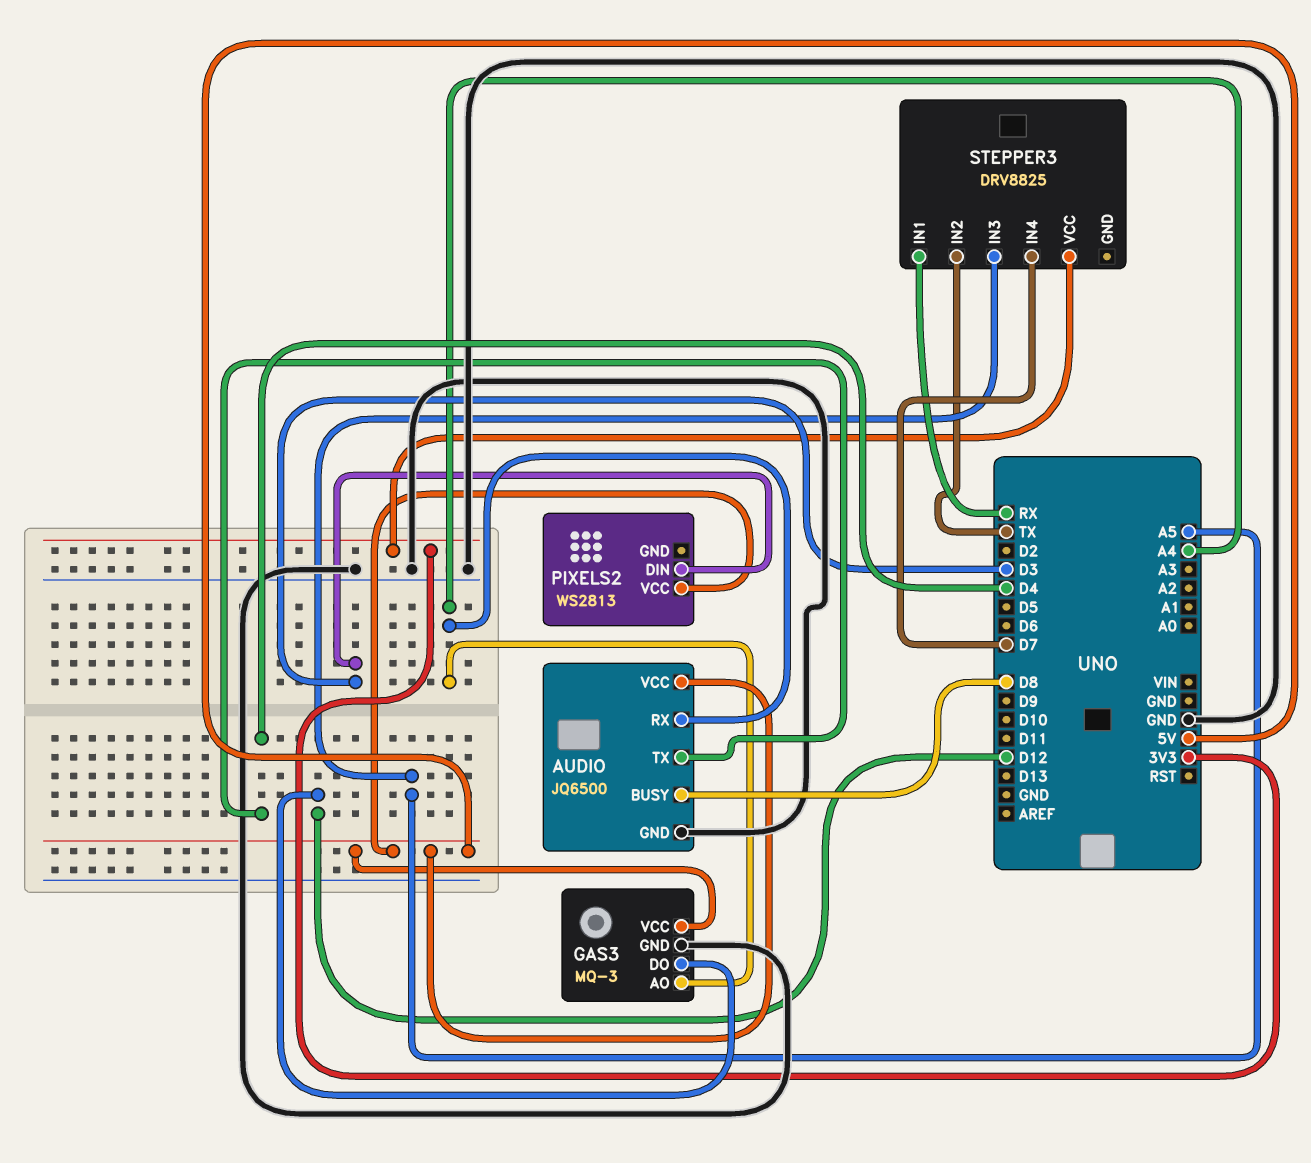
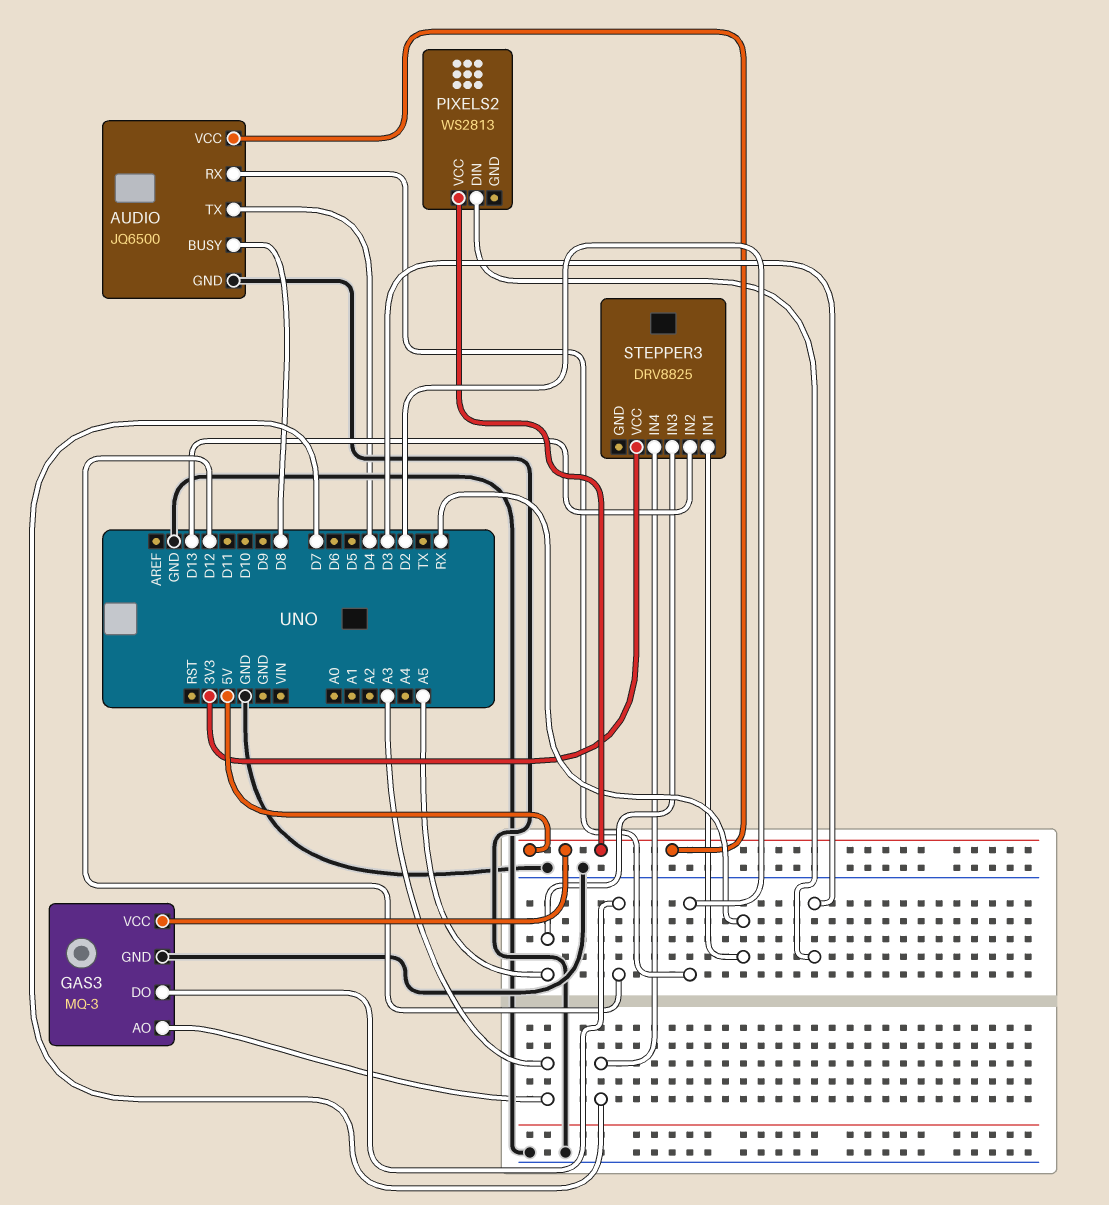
AUDIO pin RX: A4 -> D2
GAS3 pin AO: A4 -> A3
STEPPER3 pin IN2: TX -> D13

